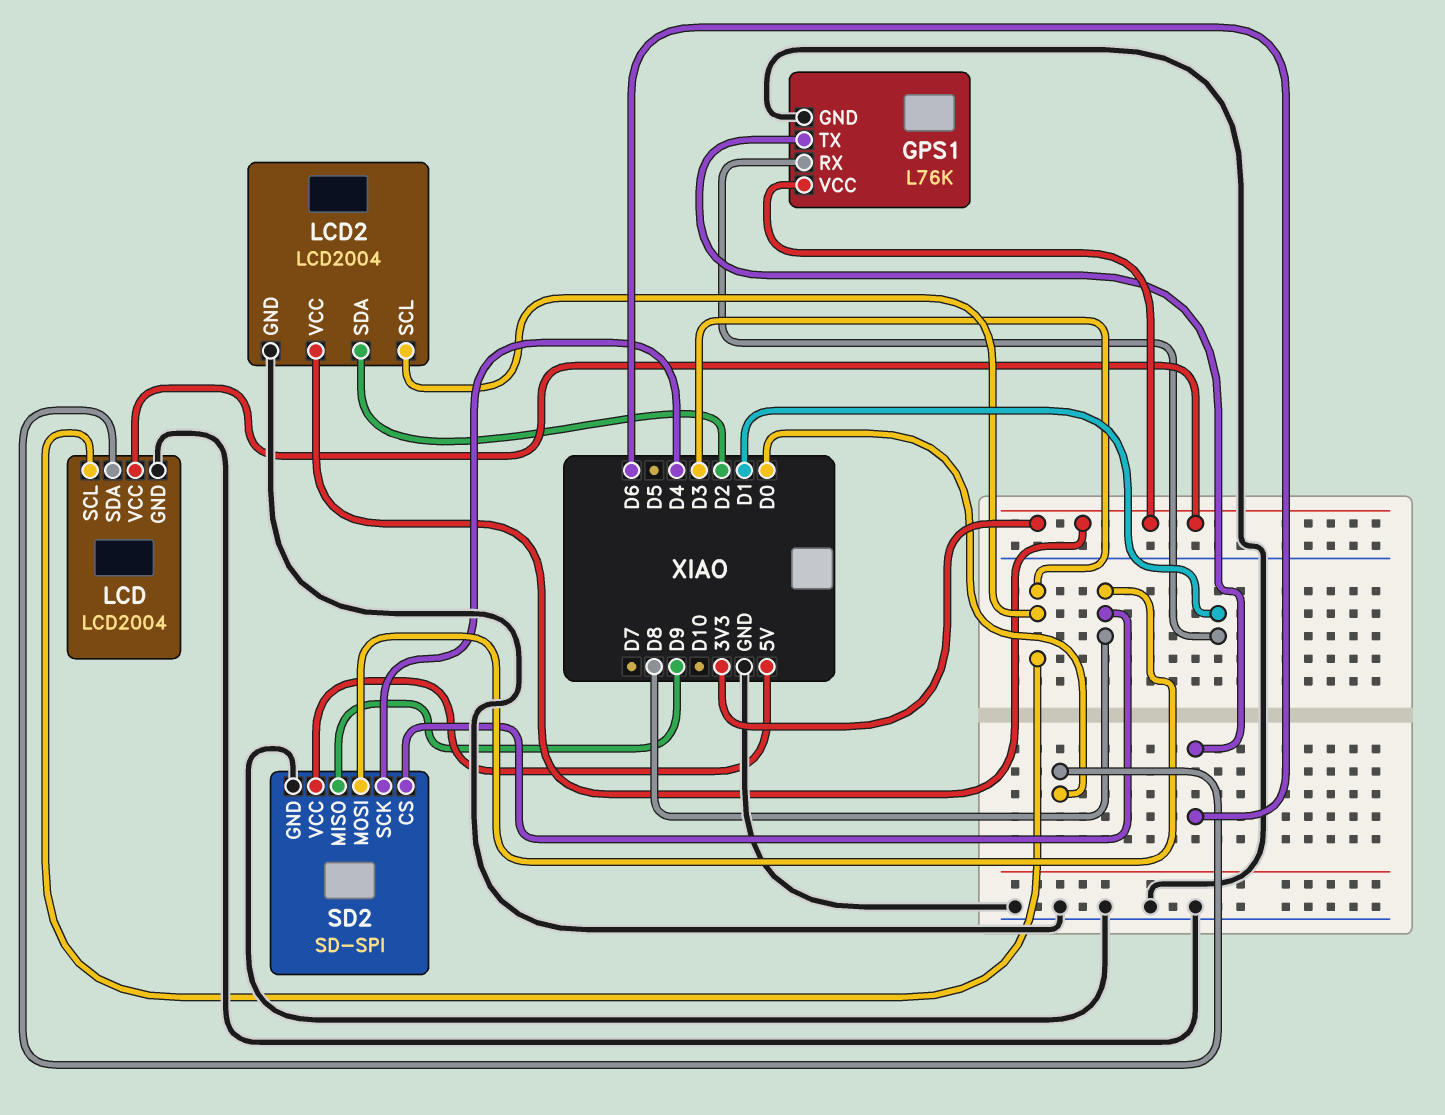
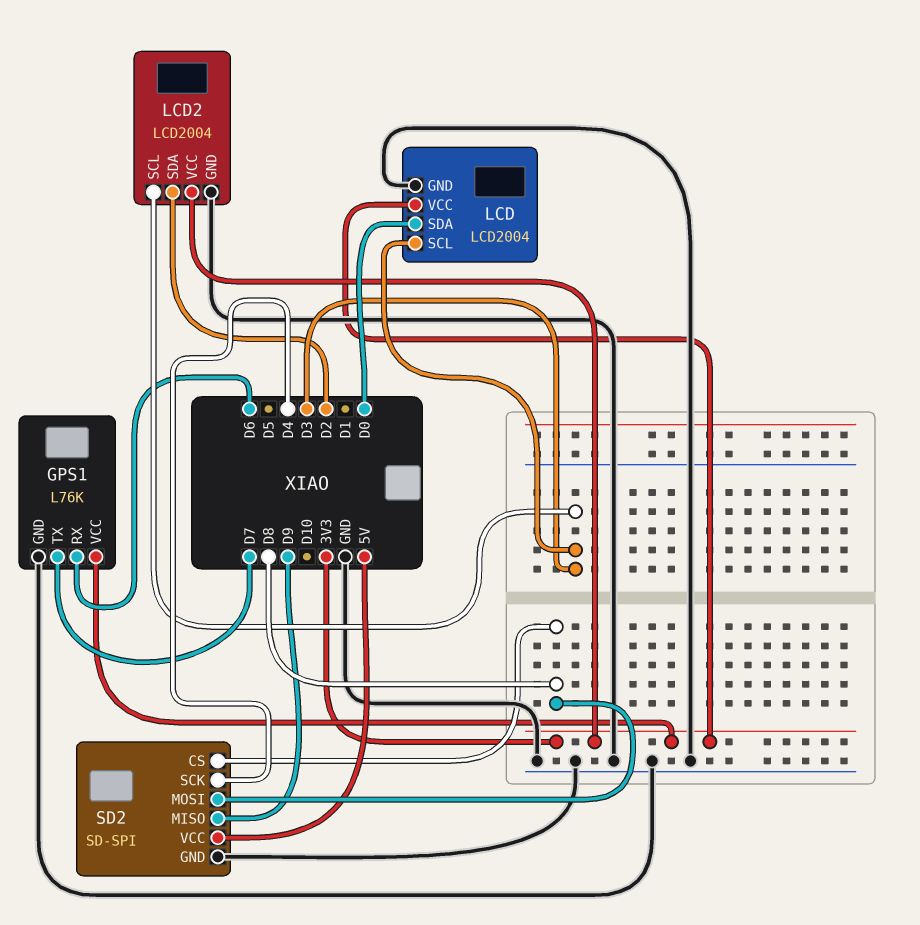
GPS1 pin RX: D1 -> D6
GPS1 pin TX: D6 -> D7

